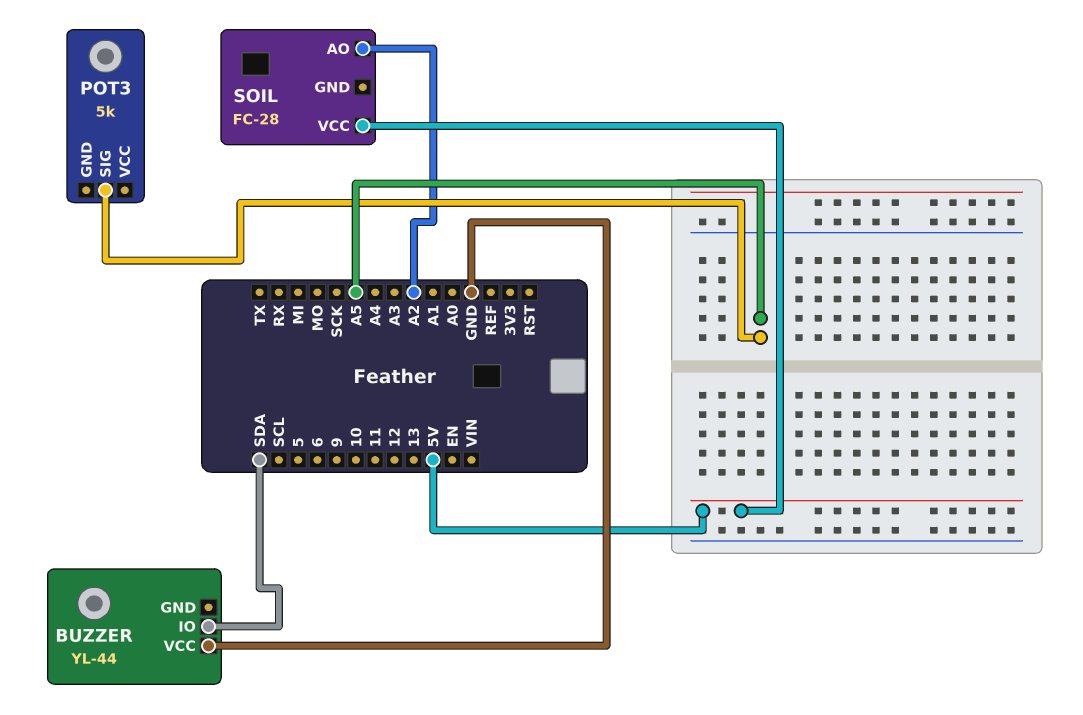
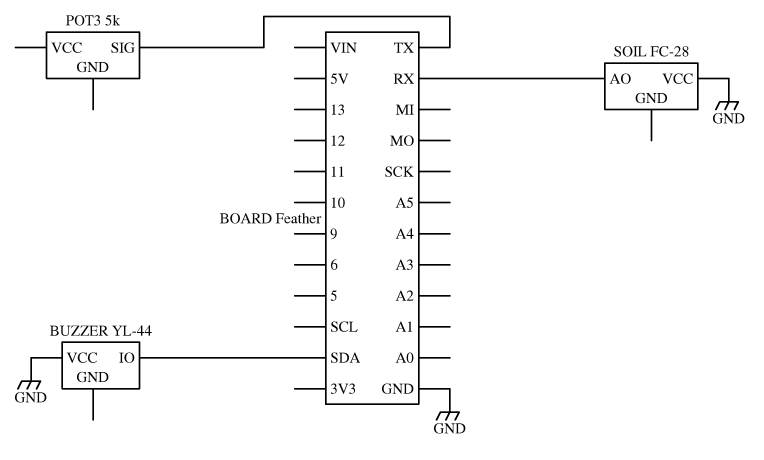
POT3 pin SIG: A5 -> TX
SOIL pin AO: A2 -> RX
SOIL pin VCC: 5V -> GND

